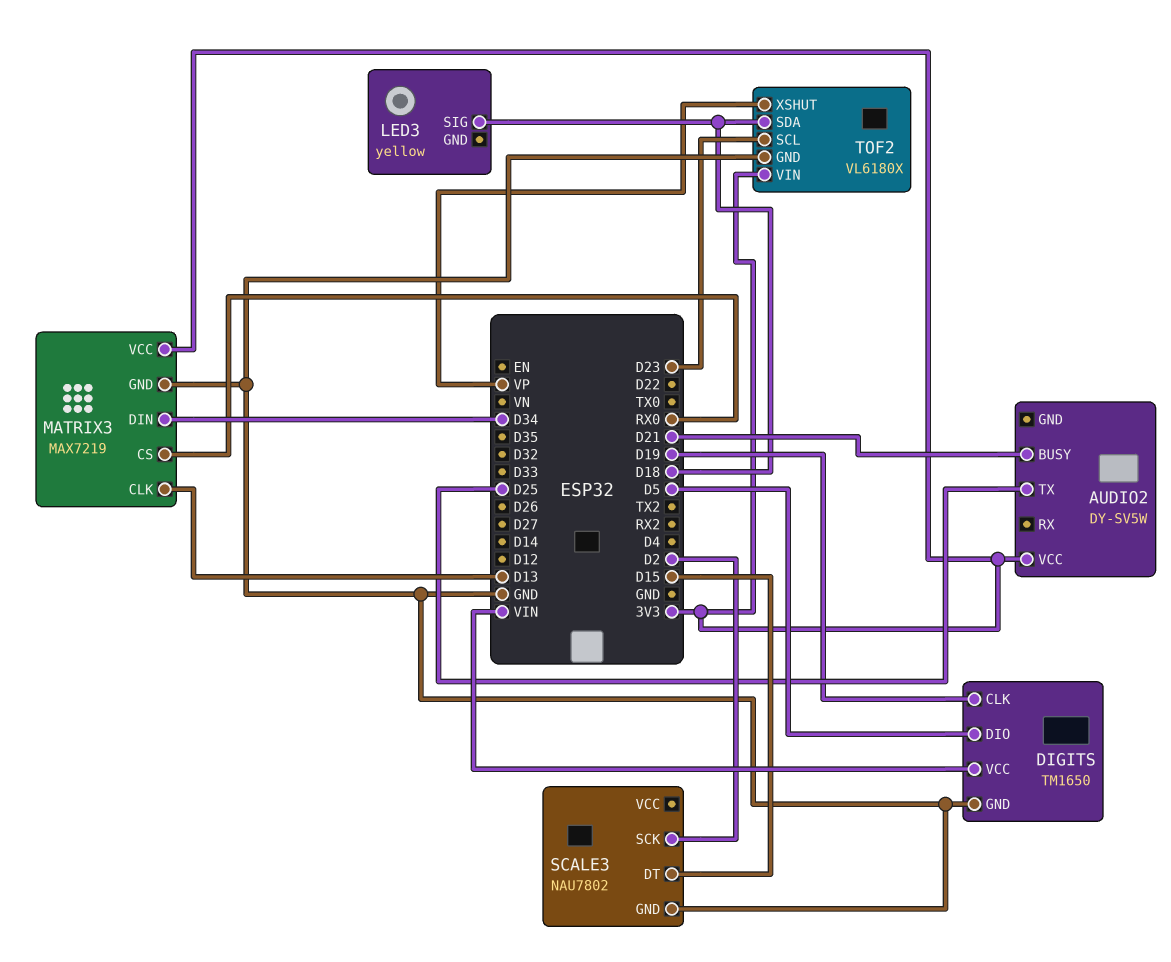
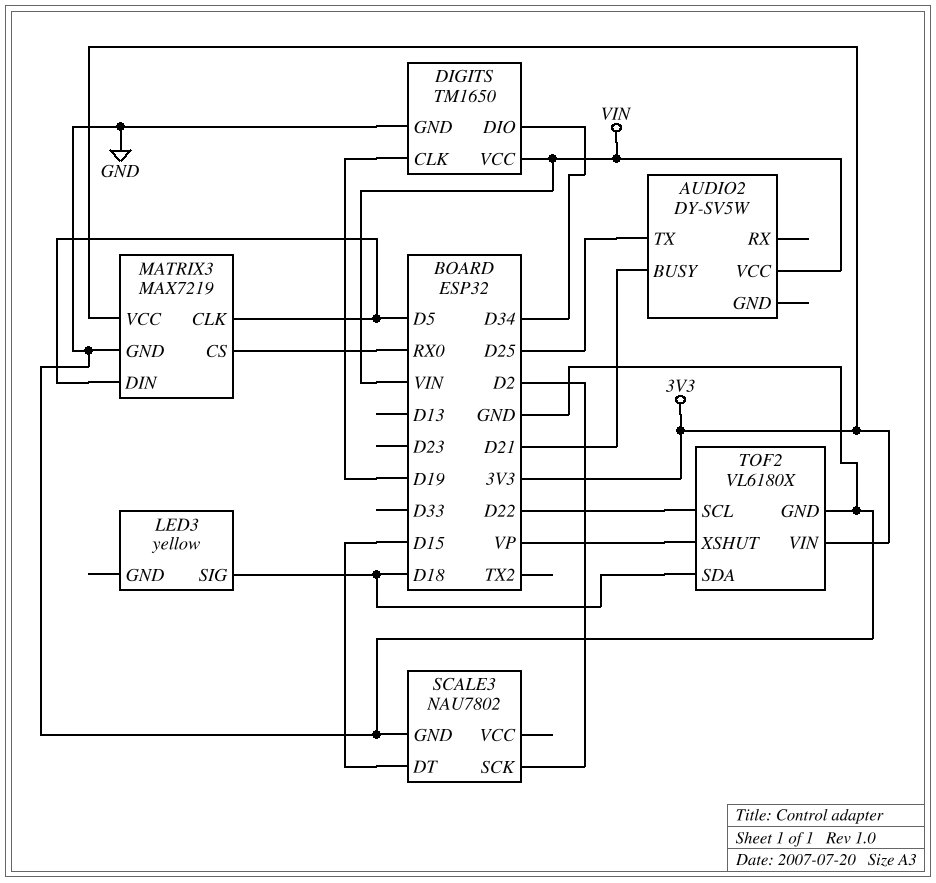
AUDIO2 pin VCC: 3V3 -> VIN
DIGITS pin DIO: D5 -> D34
MATRIX3 pin CLK: D13 -> D5
MATRIX3 pin DIN: D34 -> D5
TOF2 pin SCL: D23 -> D22

